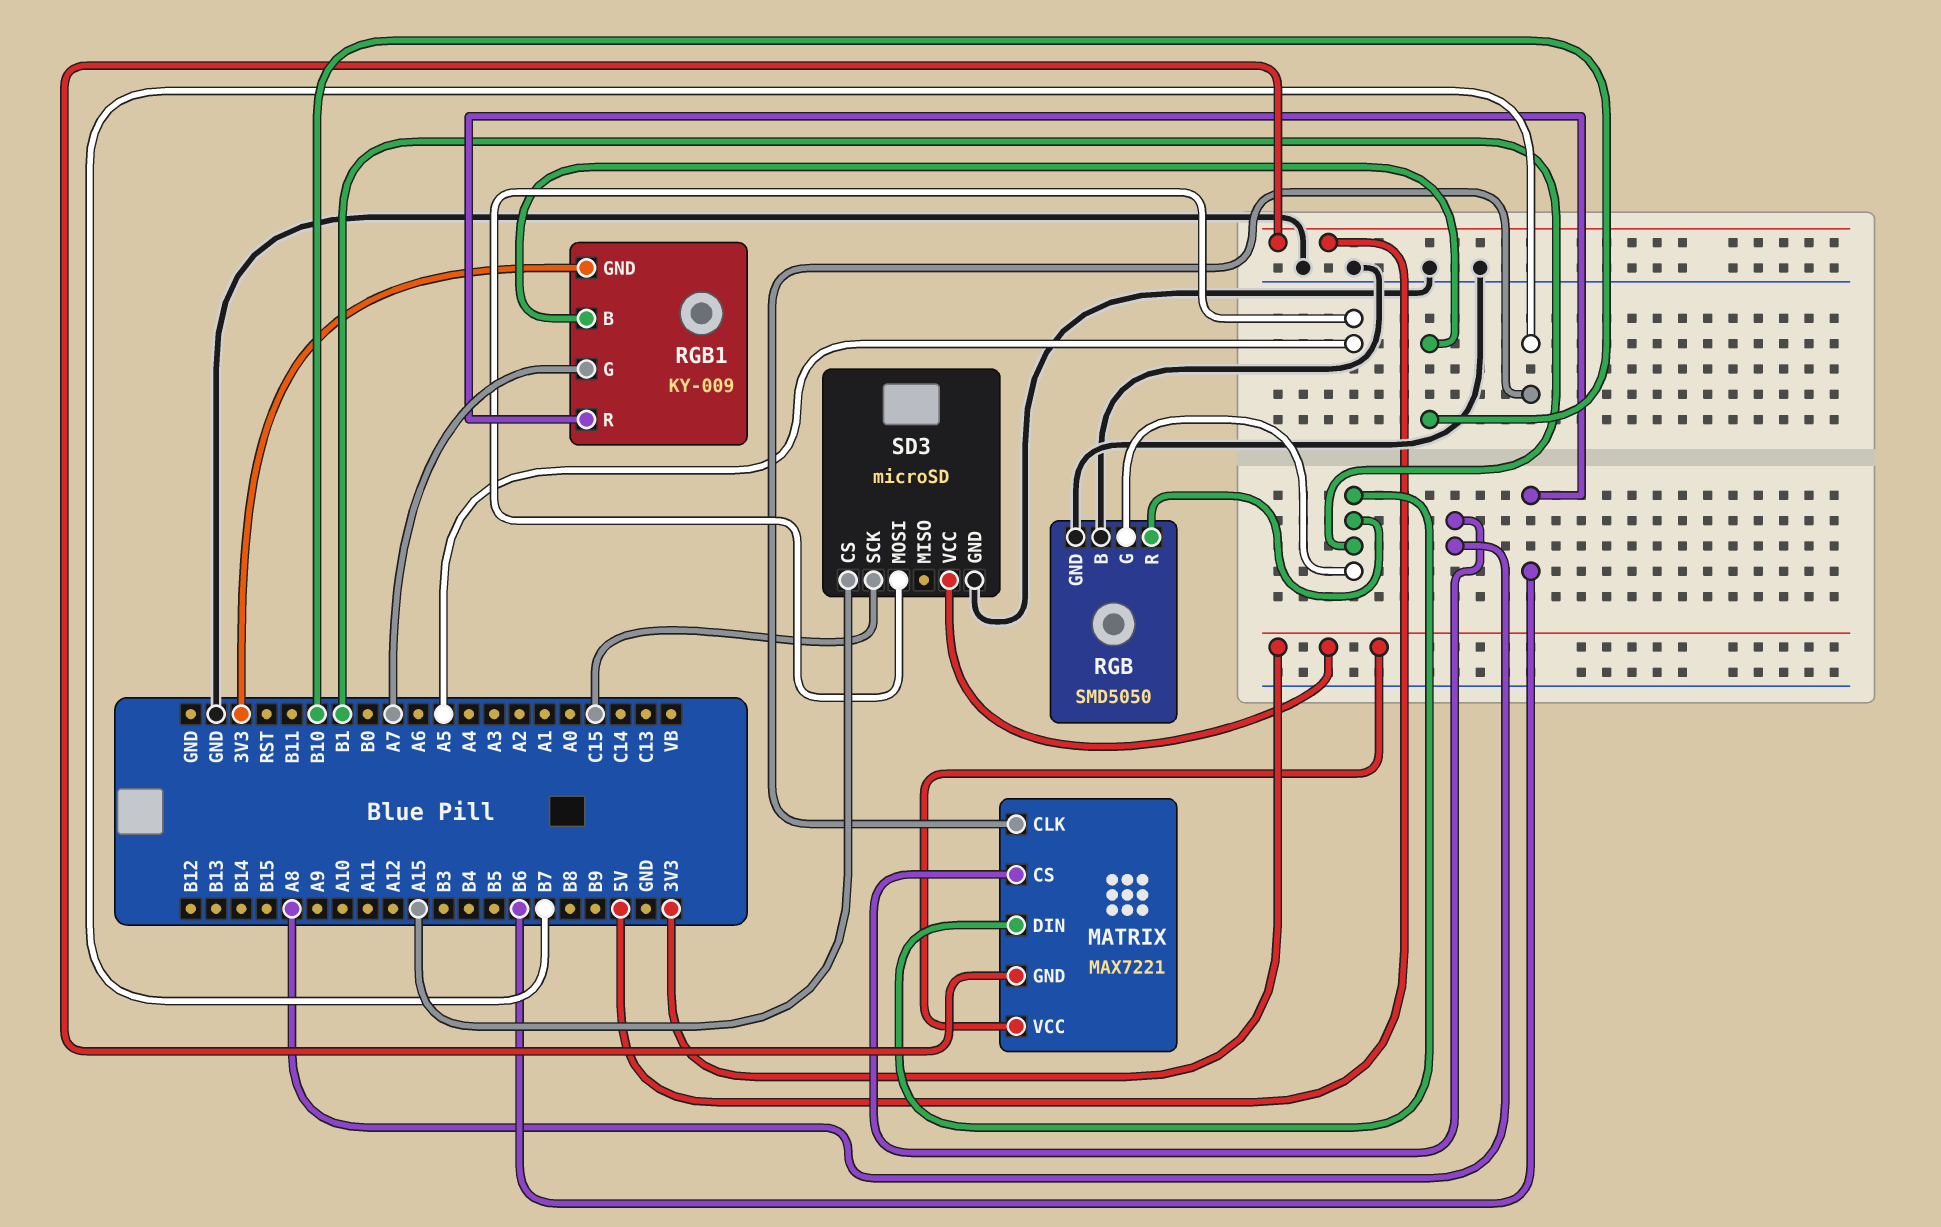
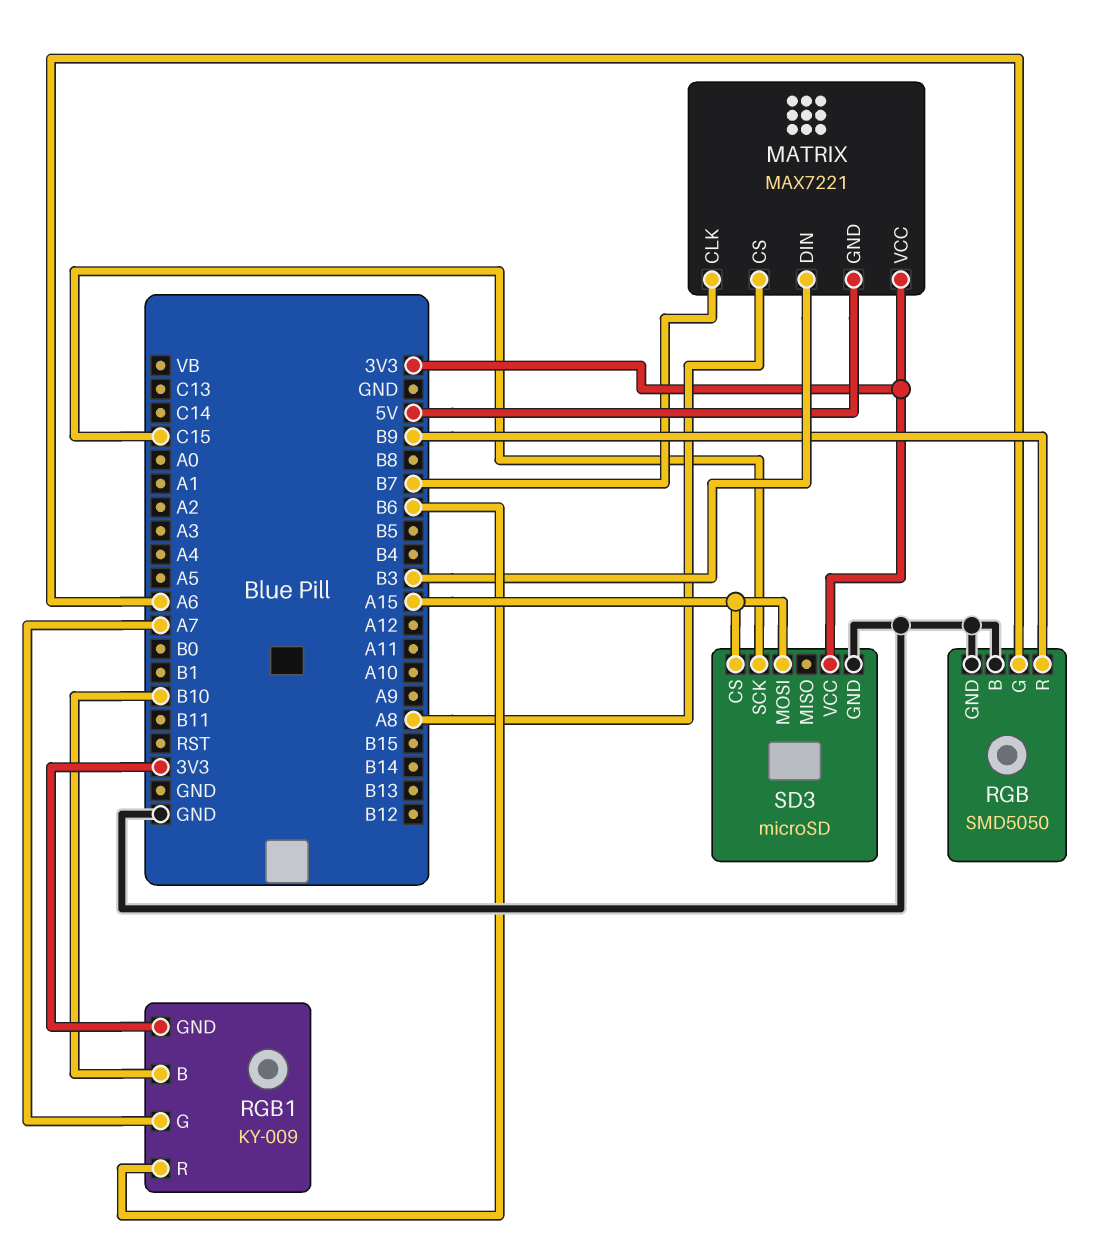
MATRIX pin DIN: B1 -> B3
RGB pin G: B1 -> A6
RGB pin R: B1 -> B9
SD3 pin MOSI: A5 -> A15

